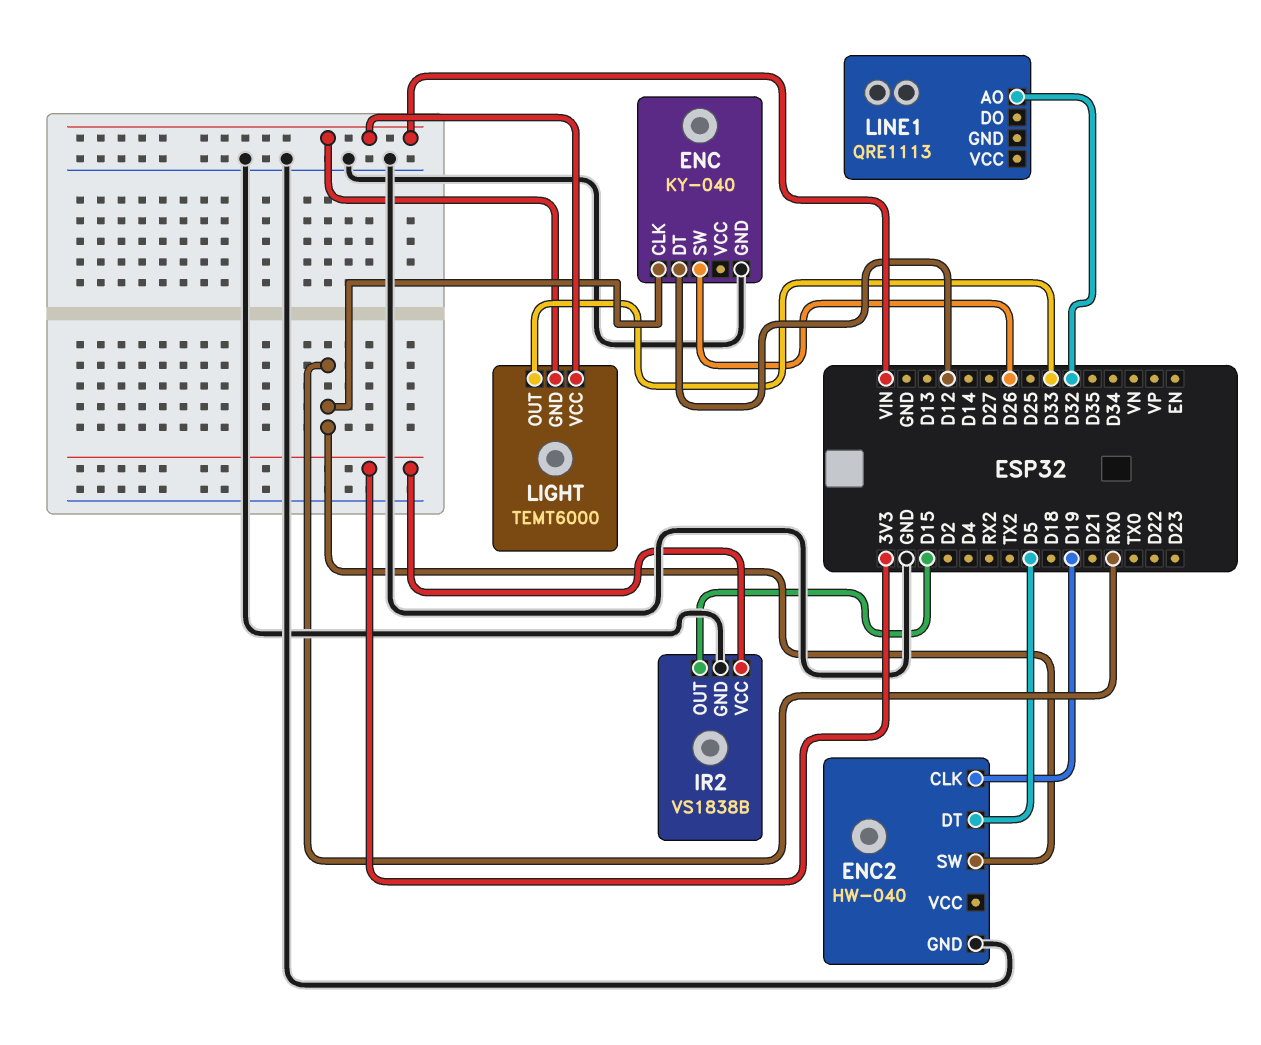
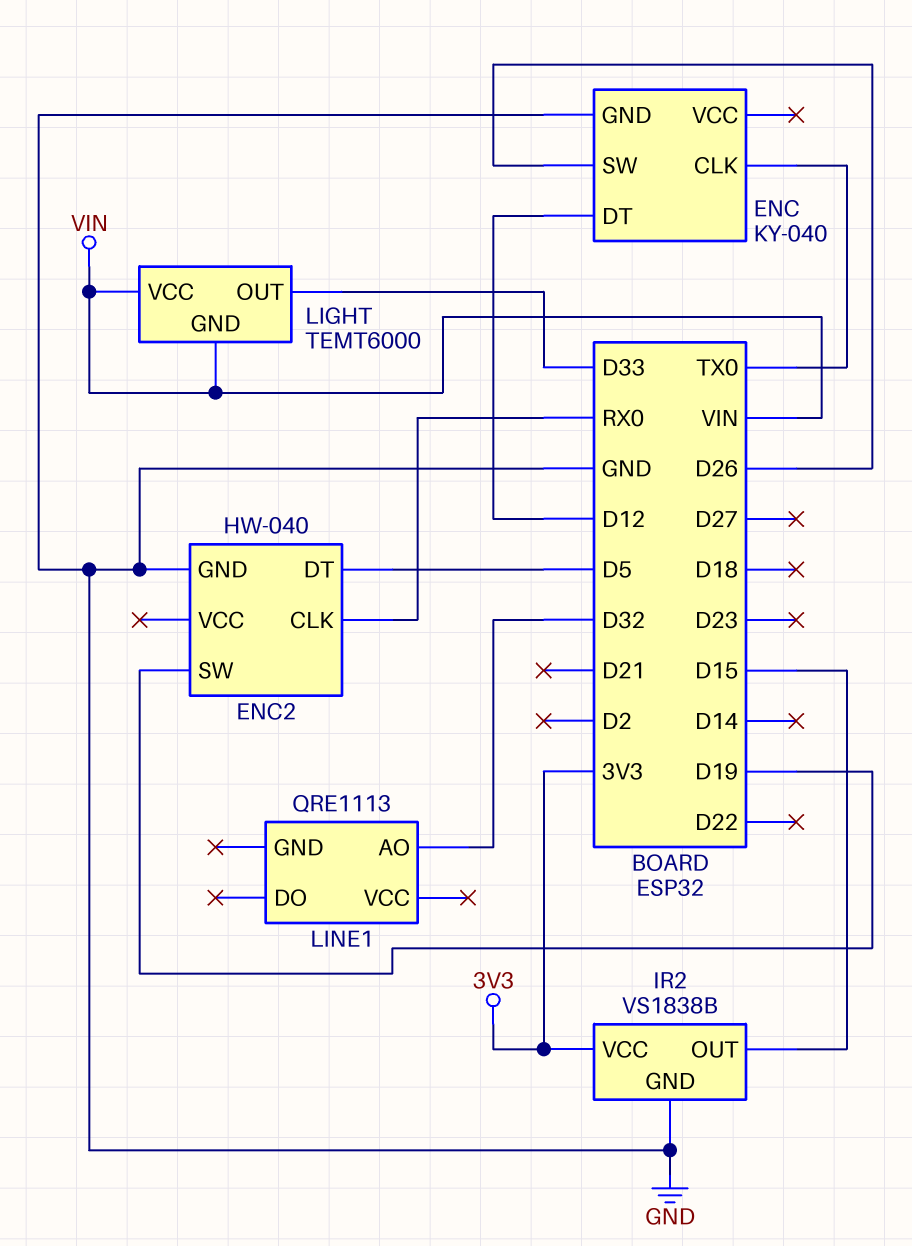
ENC pin CLK: RX0 -> TX0
ENC2 pin CLK: D19 -> RX0
ENC2 pin SW: RX0 -> D19

